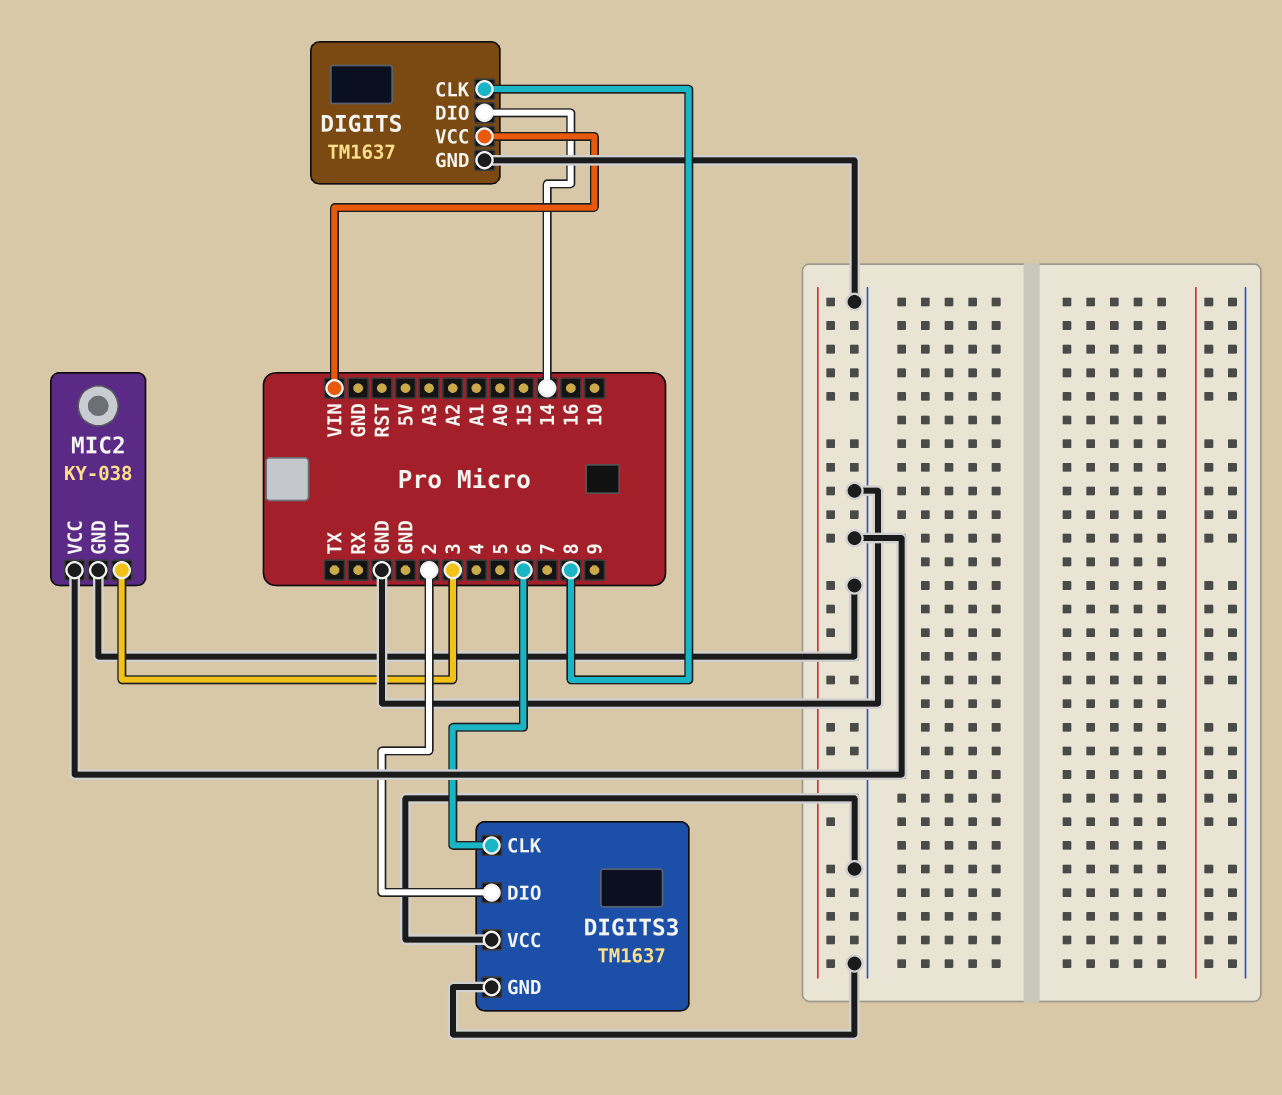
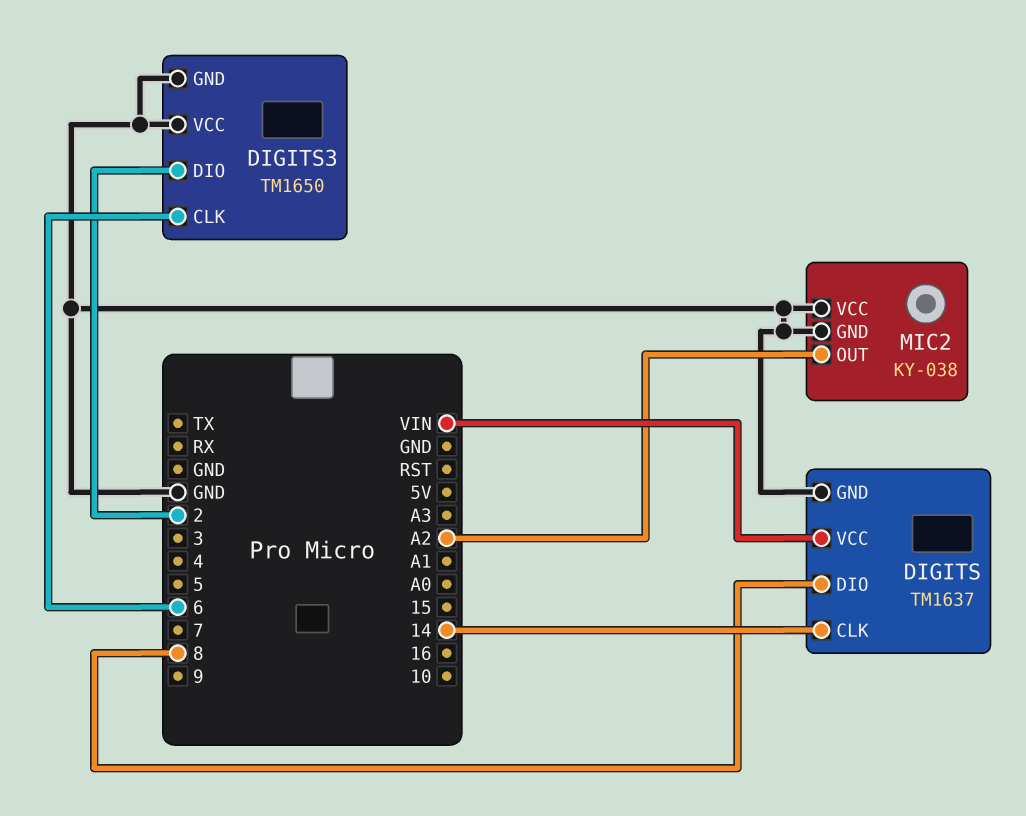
DIGITS pin CLK: 8 -> 14
DIGITS pin DIO: 14 -> 8
DIGITS3: TM1637 -> TM1650
MIC2 pin OUT: 3 -> A2

